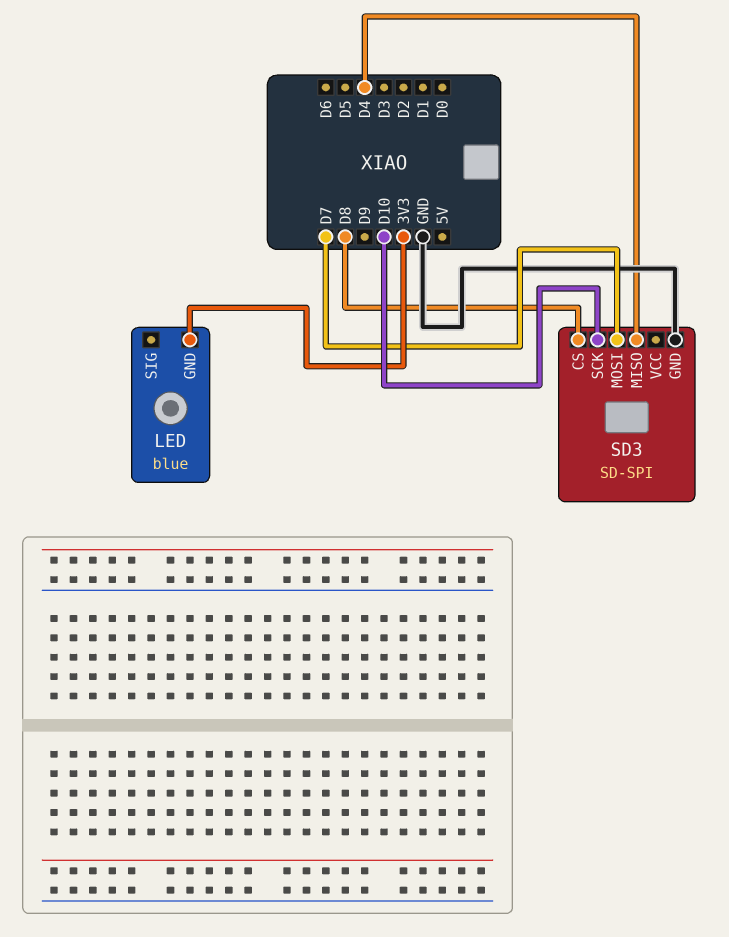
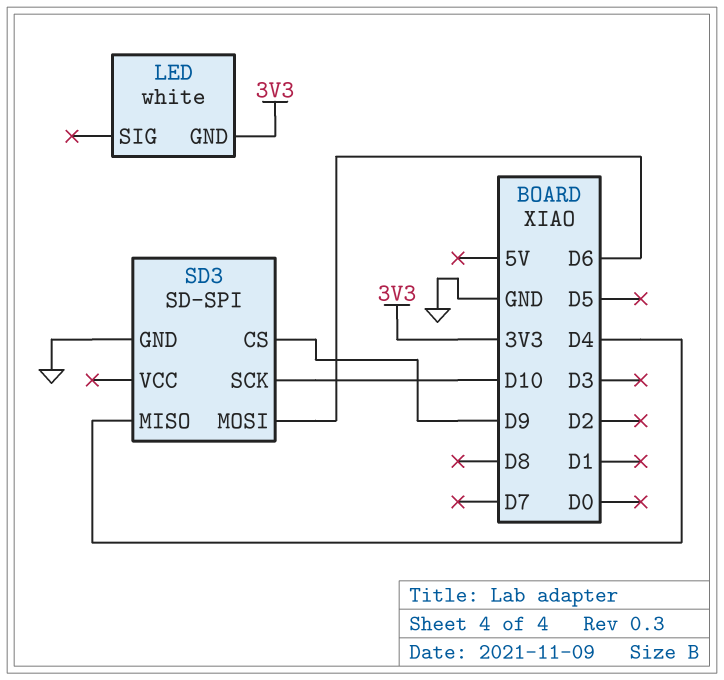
LED: blue -> white
SD3 pin CS: D8 -> D9
SD3 pin MOSI: D7 -> D6

